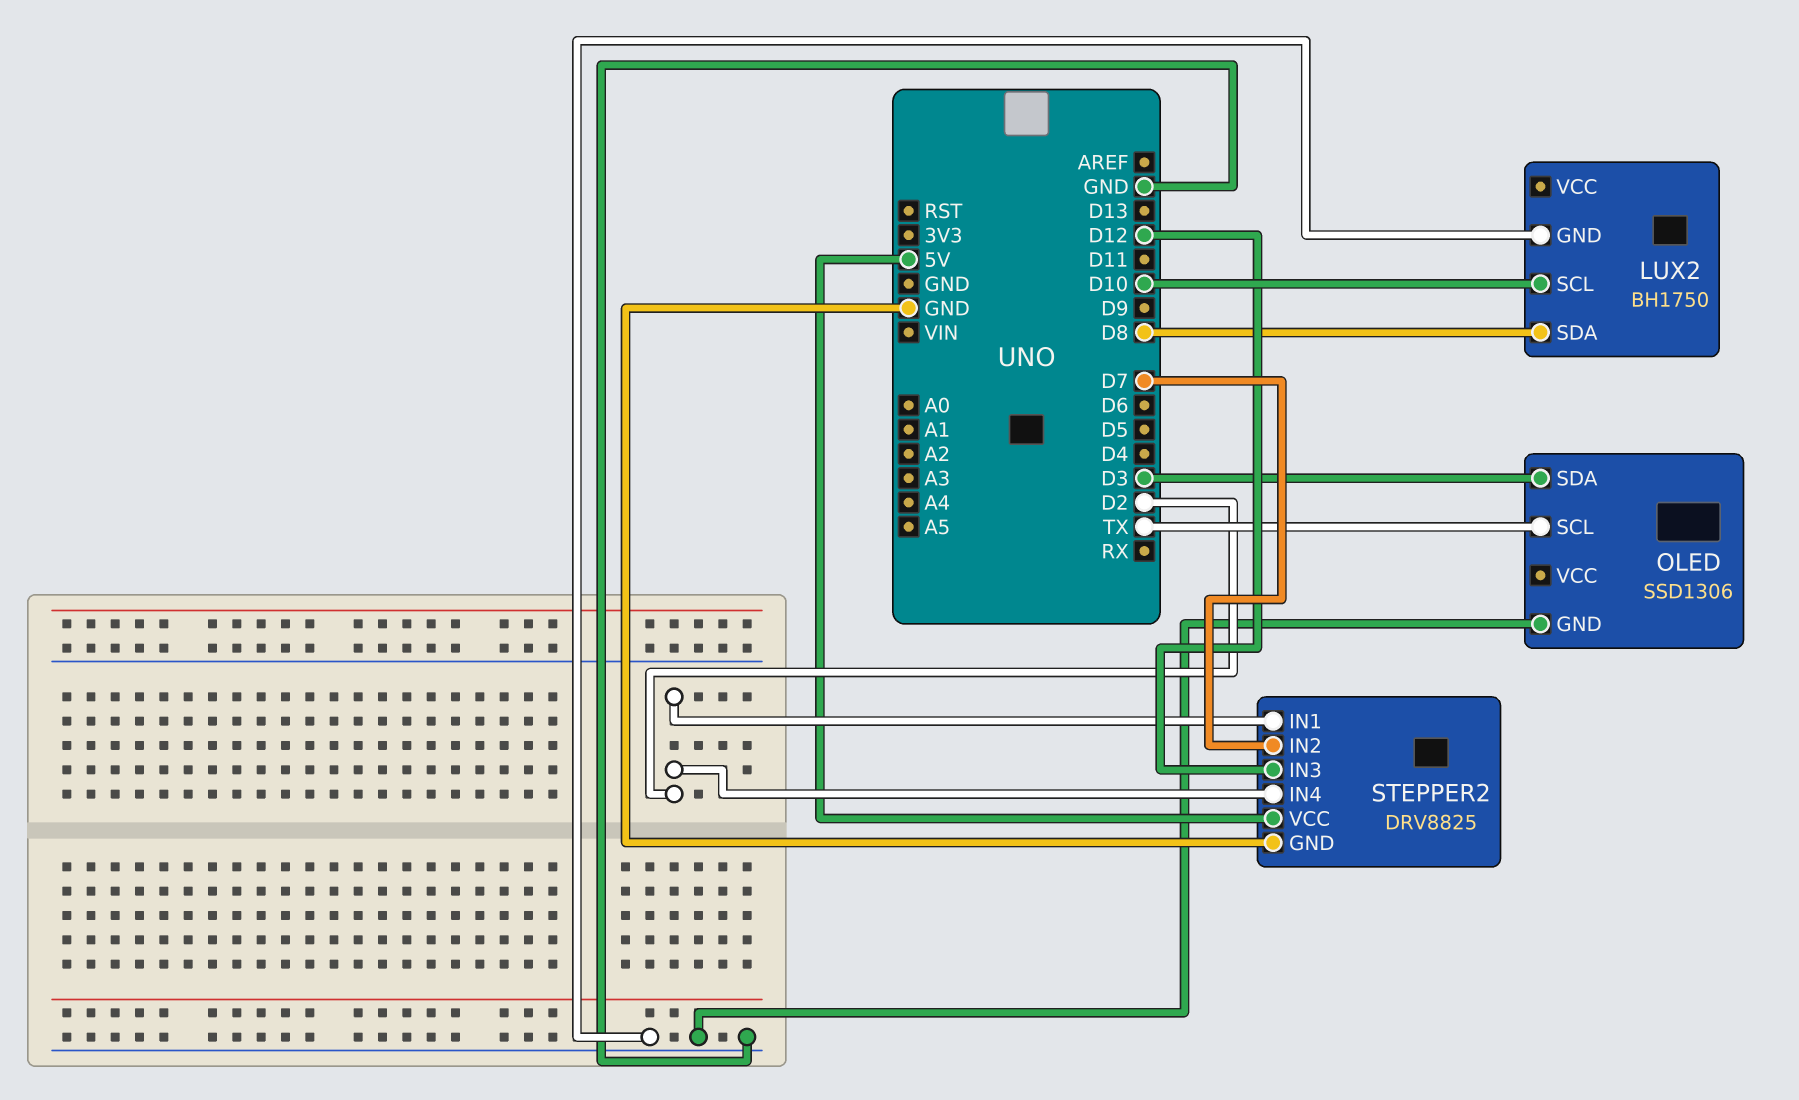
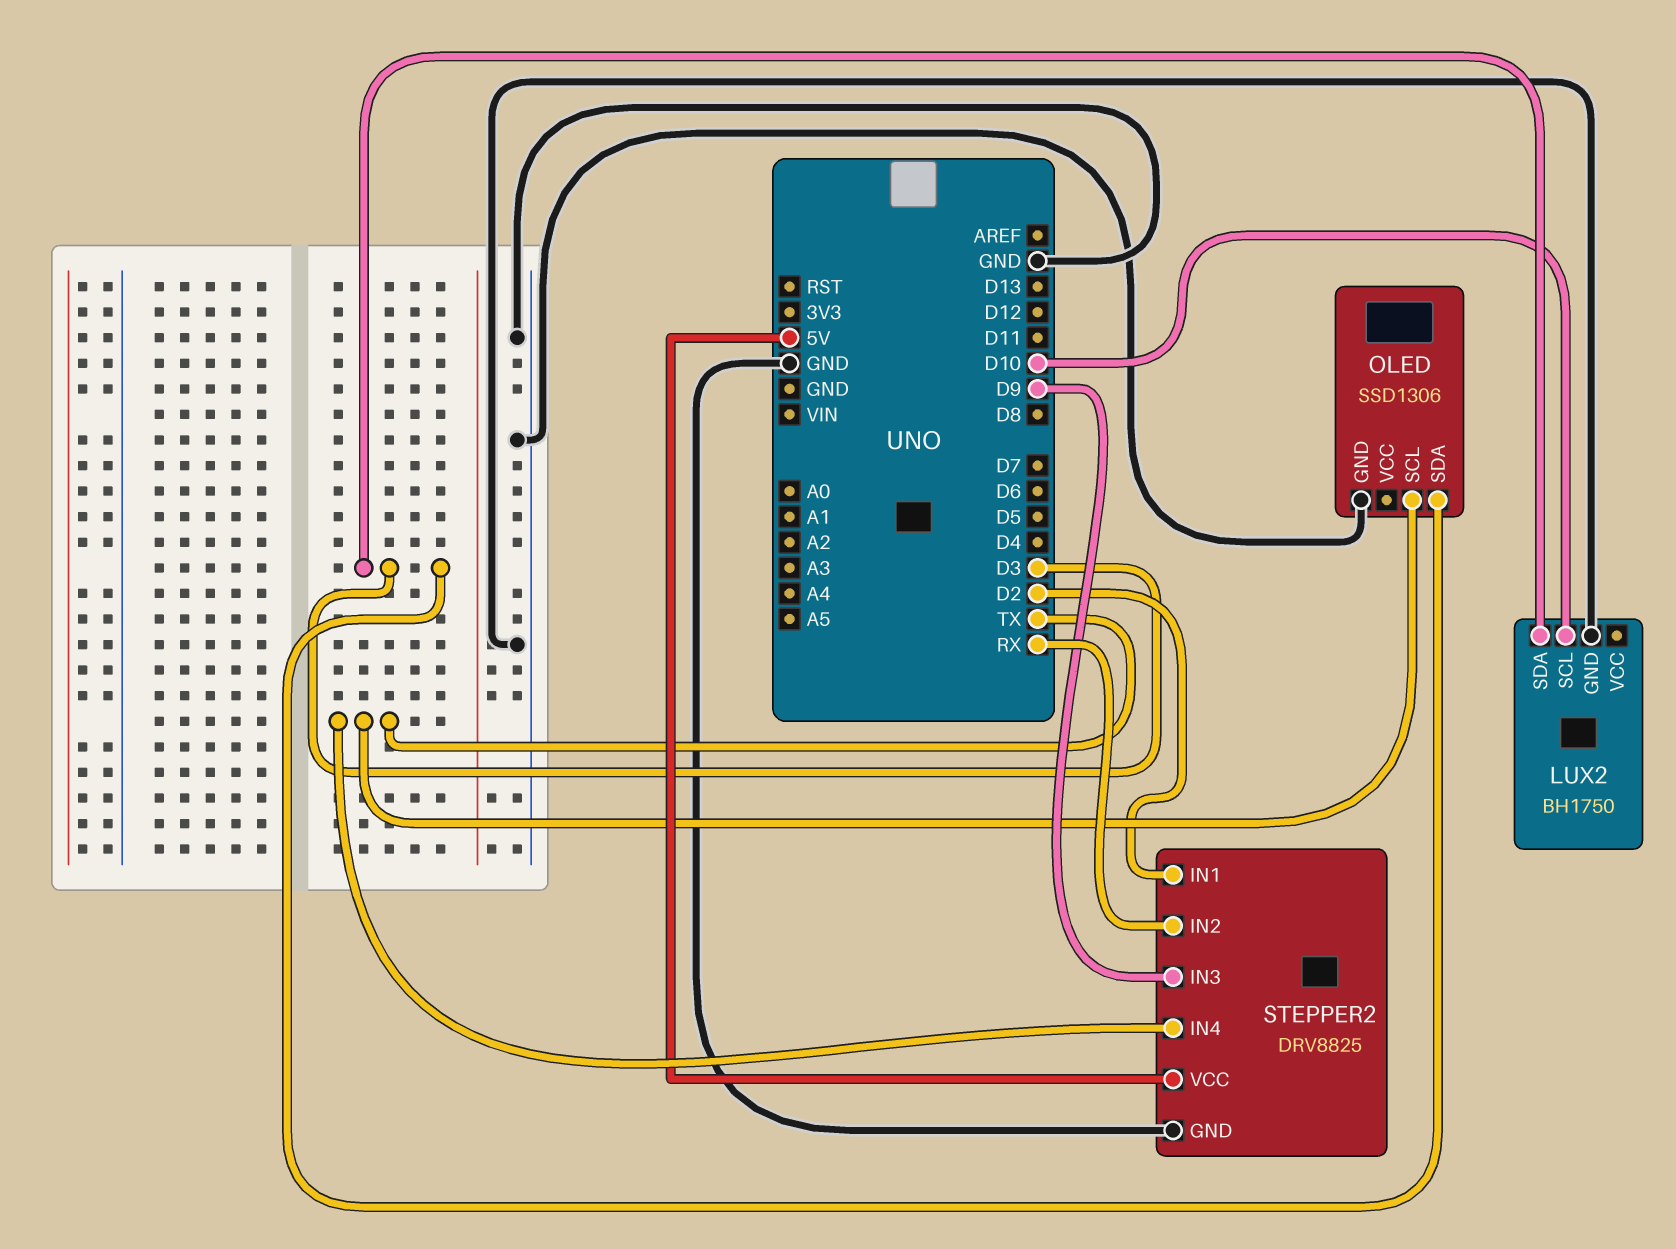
LUX2 pin SDA: D8 -> D3
STEPPER2 pin IN2: D7 -> RX
STEPPER2 pin IN3: D12 -> D9
STEPPER2 pin IN4: D2 -> TX

